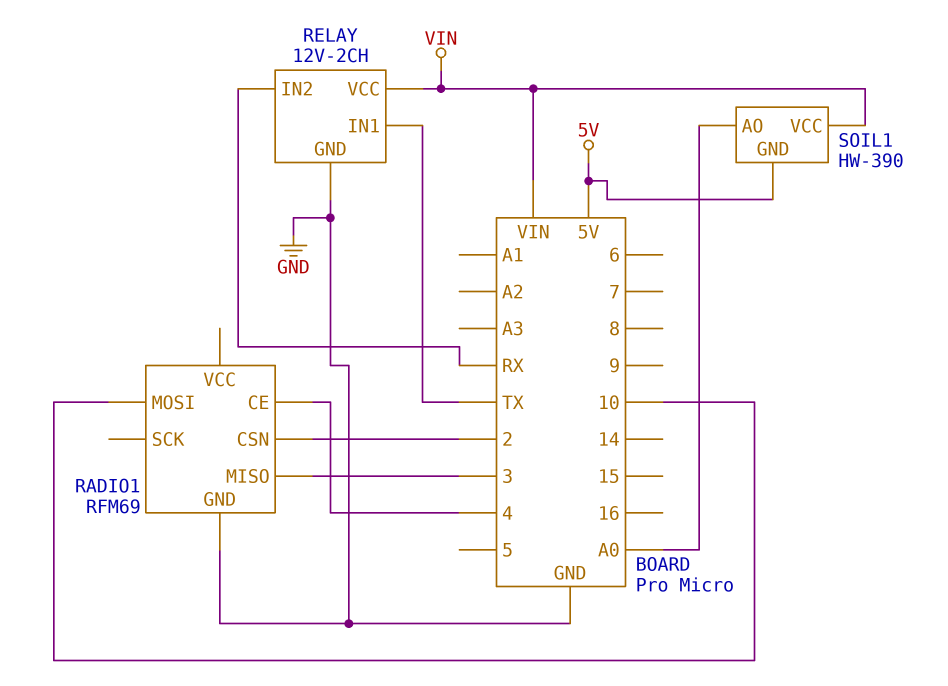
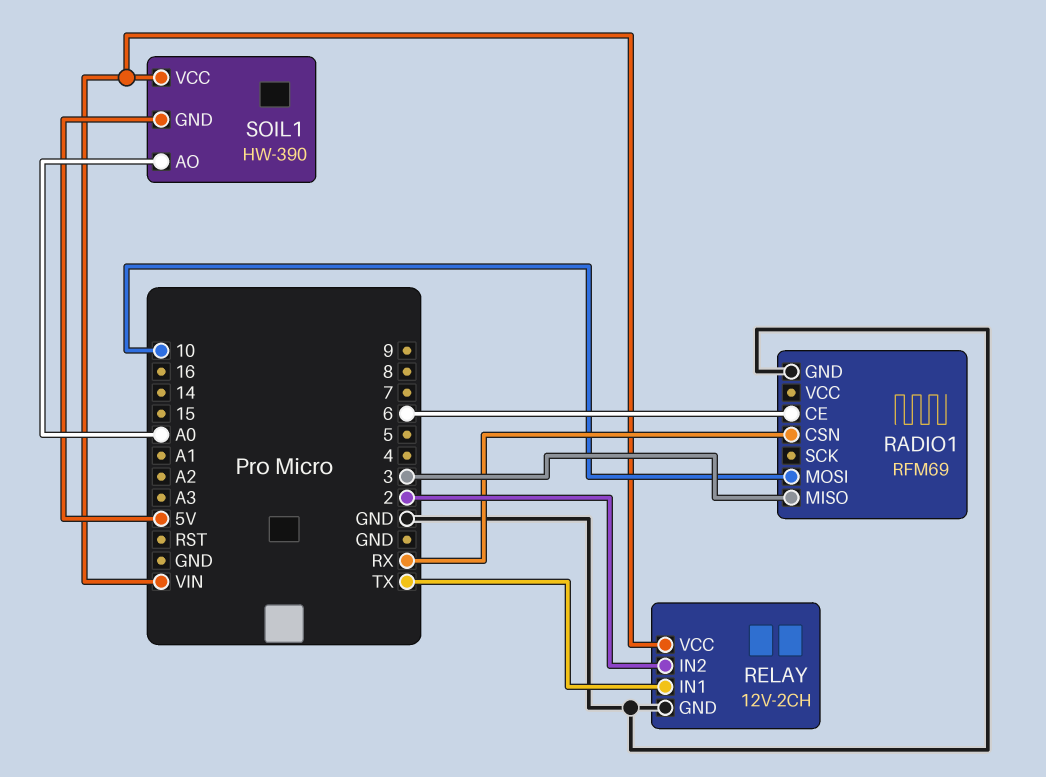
RADIO1 pin CE: 4 -> 6
RADIO1 pin CSN: 2 -> RX
RELAY pin IN2: RX -> 2

